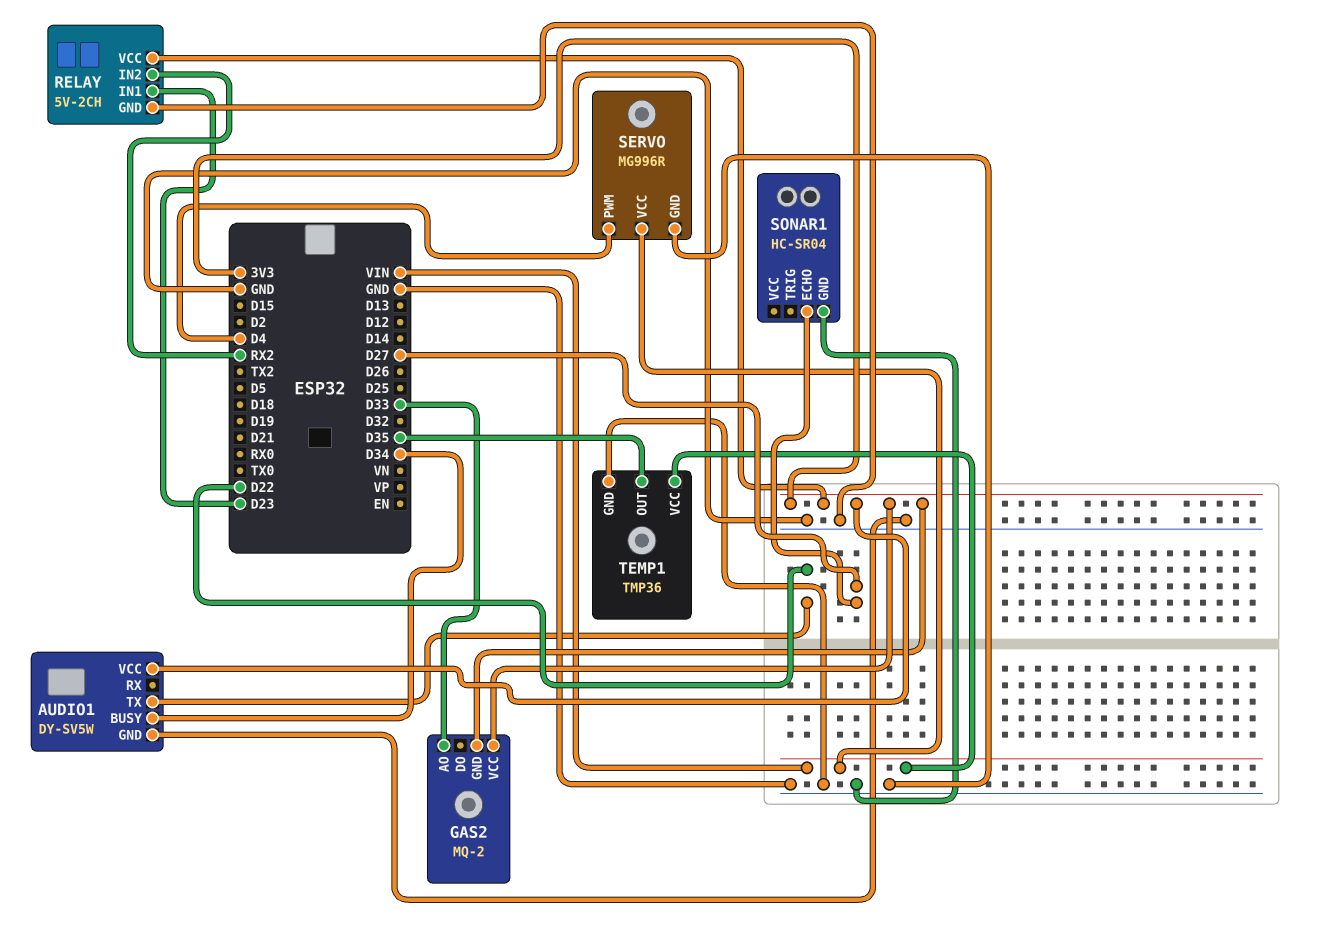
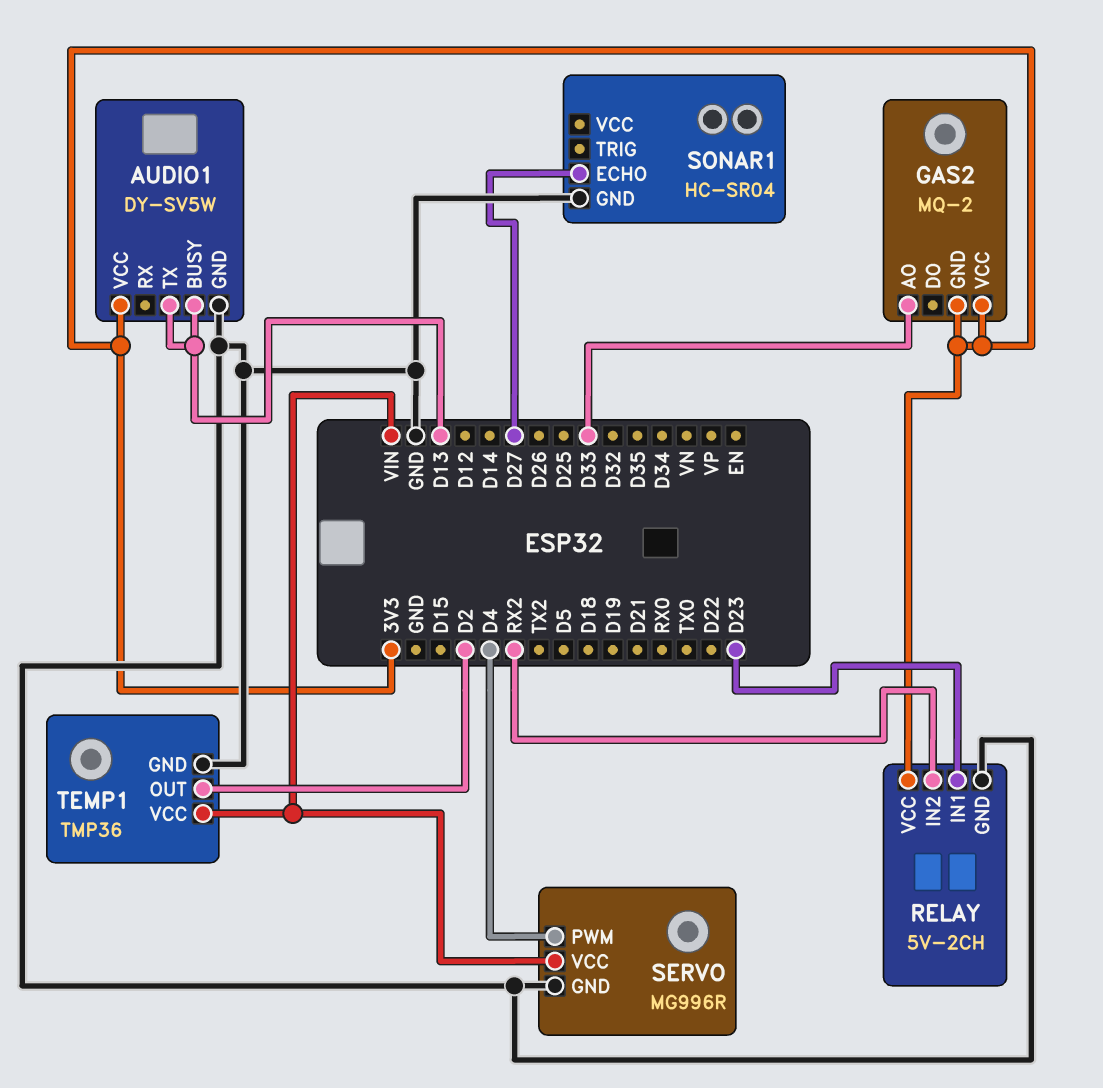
AUDIO1 pin BUSY: D34 -> D13
AUDIO1 pin TX: D22 -> D13
TEMP1 pin OUT: D35 -> D2

